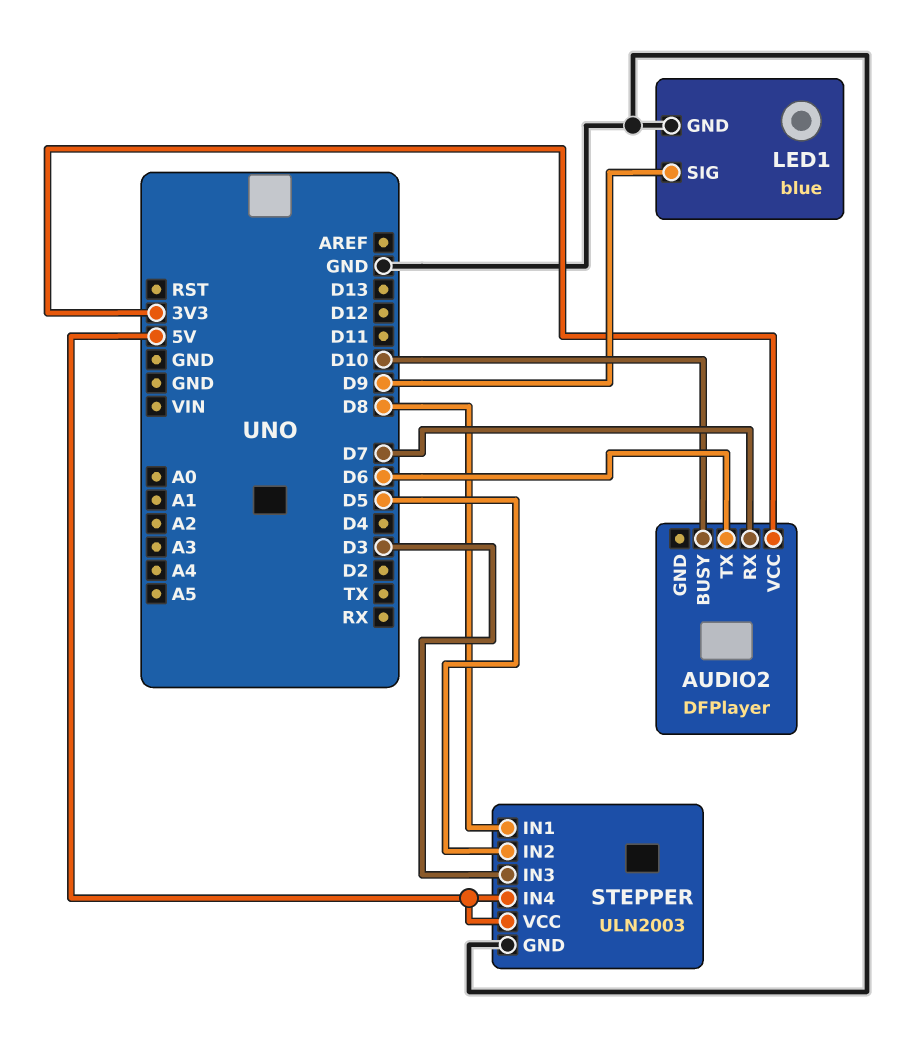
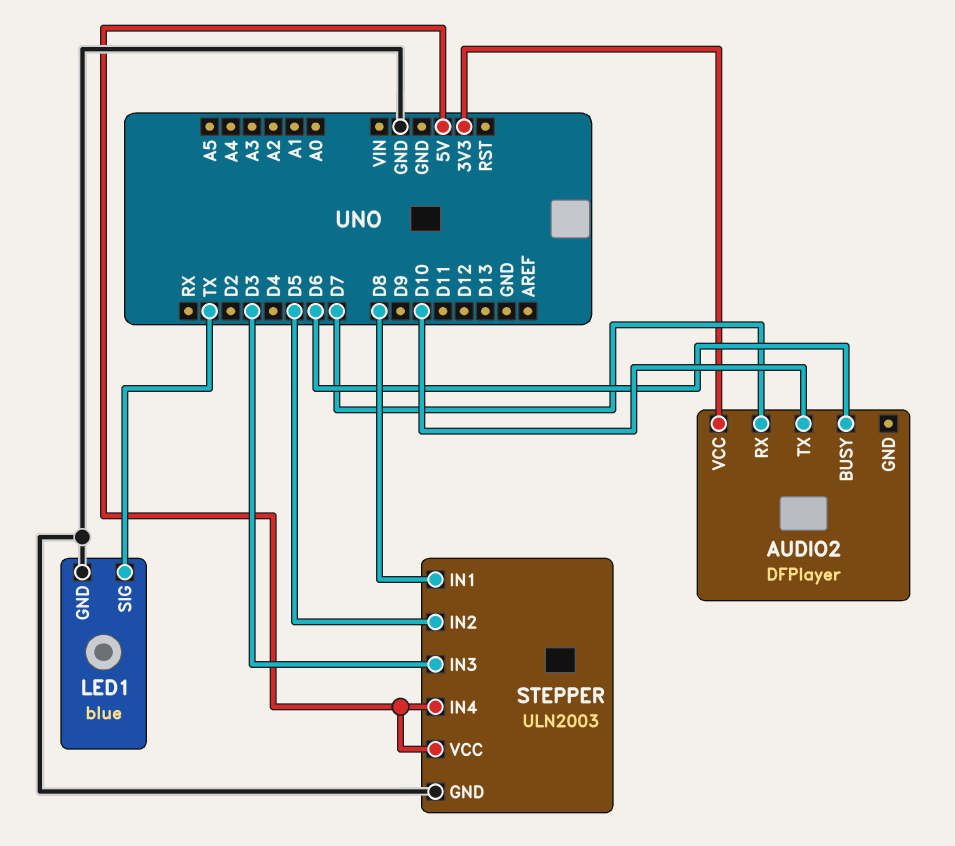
AUDIO2 pin BUSY: D10 -> D6
AUDIO2 pin TX: D6 -> D10
LED1 pin SIG: D9 -> TX

